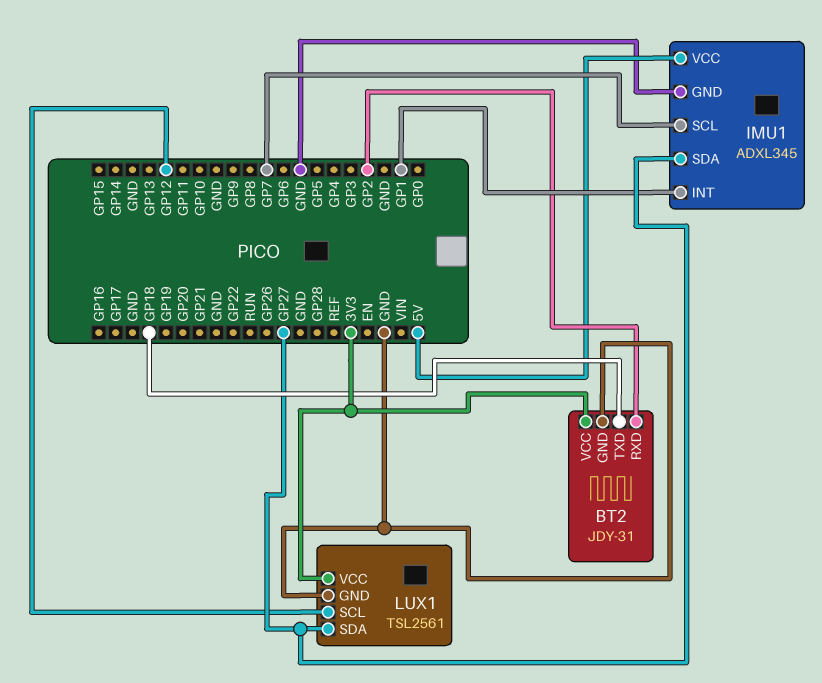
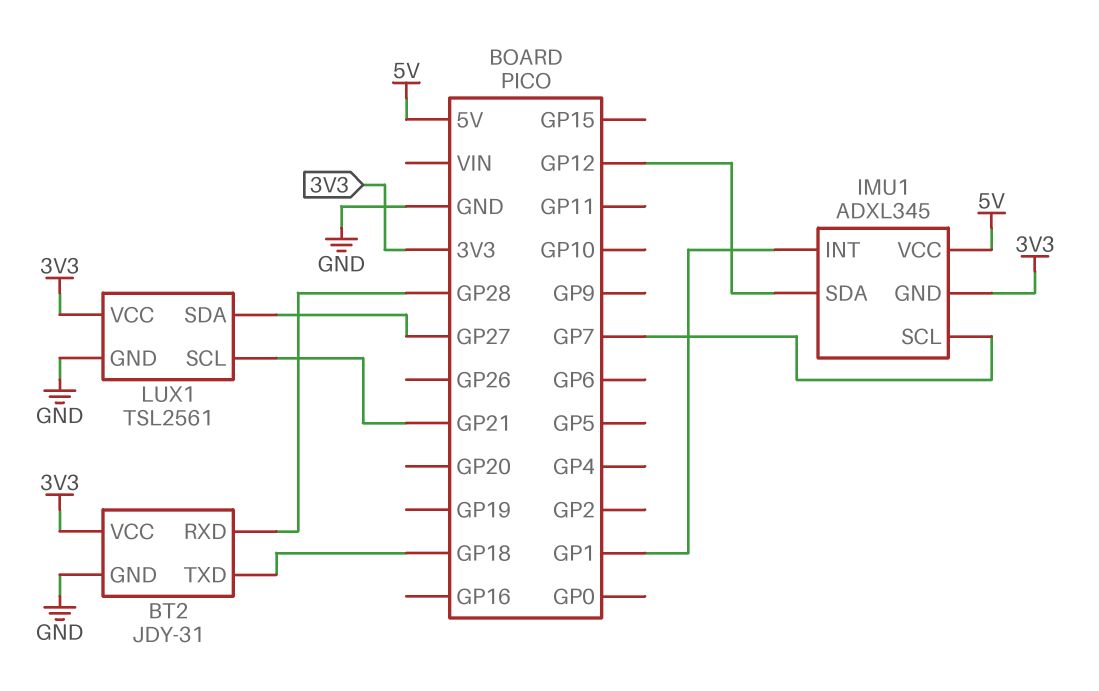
BT2 pin RXD: GP2 -> GP28
IMU1 pin GND: GND -> 3V3
IMU1 pin SDA: GP27 -> GP12
LUX1 pin SCL: GP12 -> GP21

